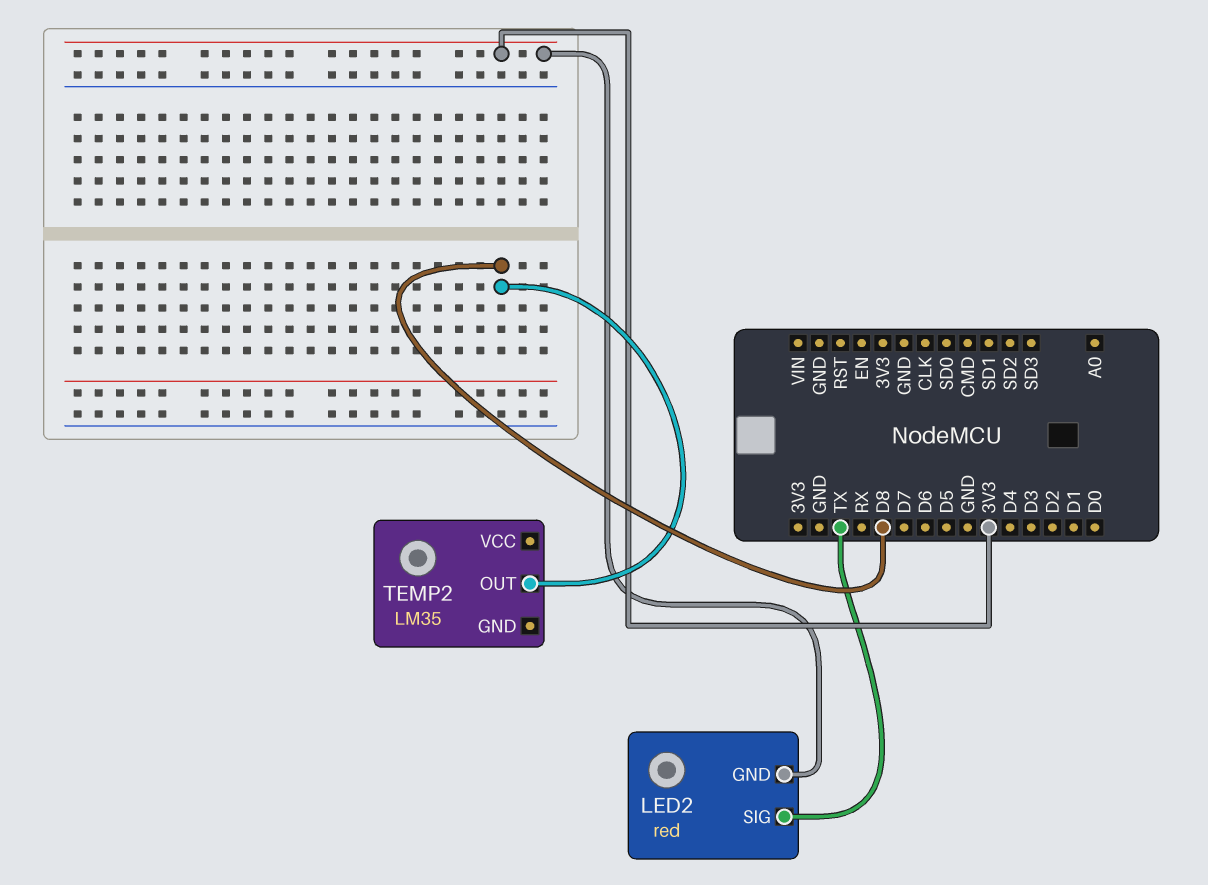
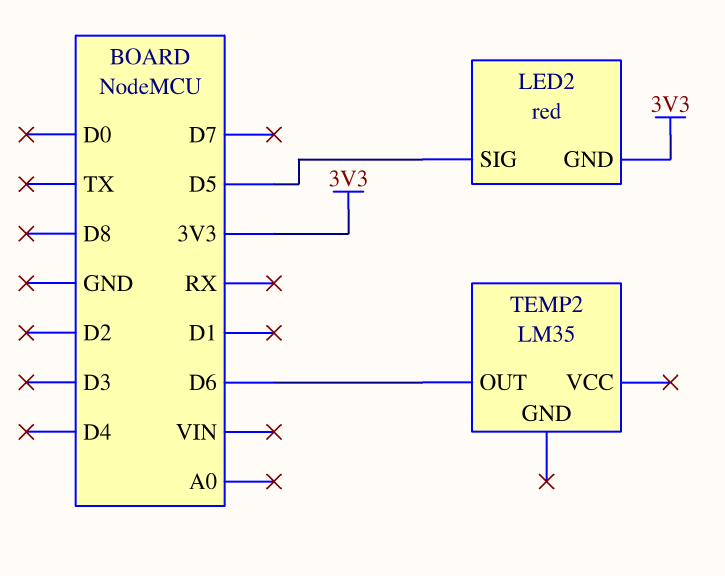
LED2 pin SIG: TX -> D5
TEMP2 pin OUT: D8 -> D6

